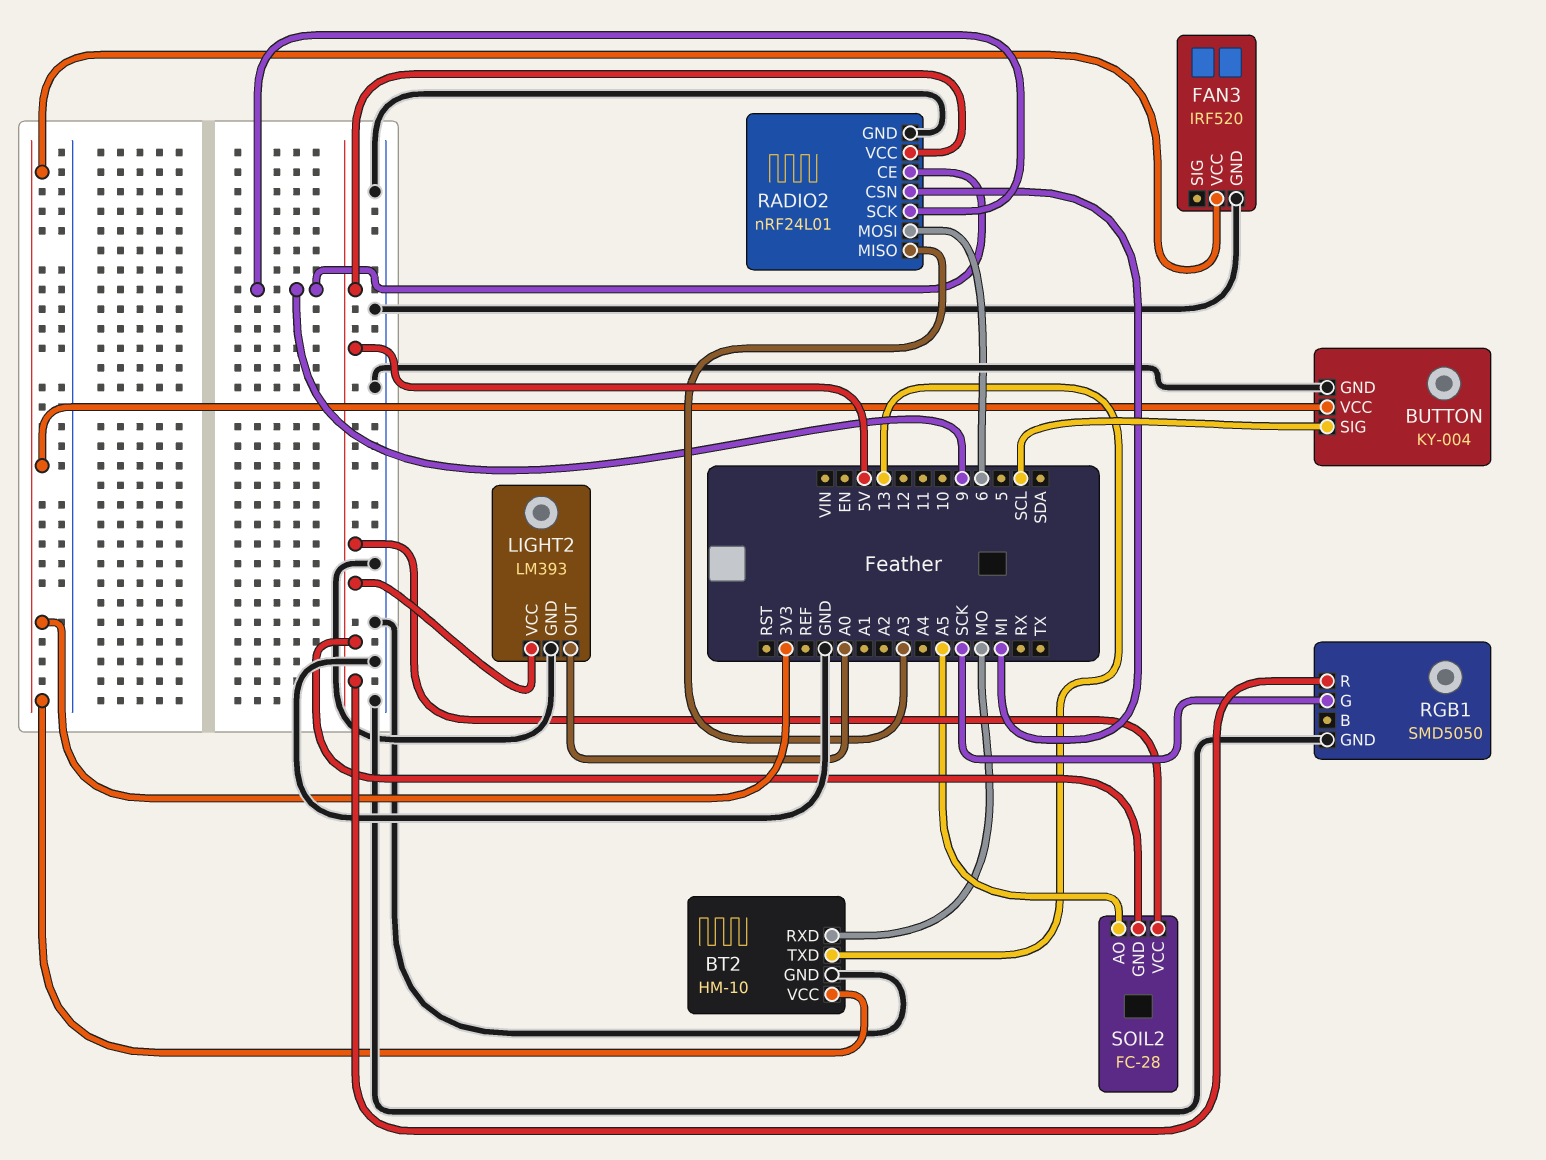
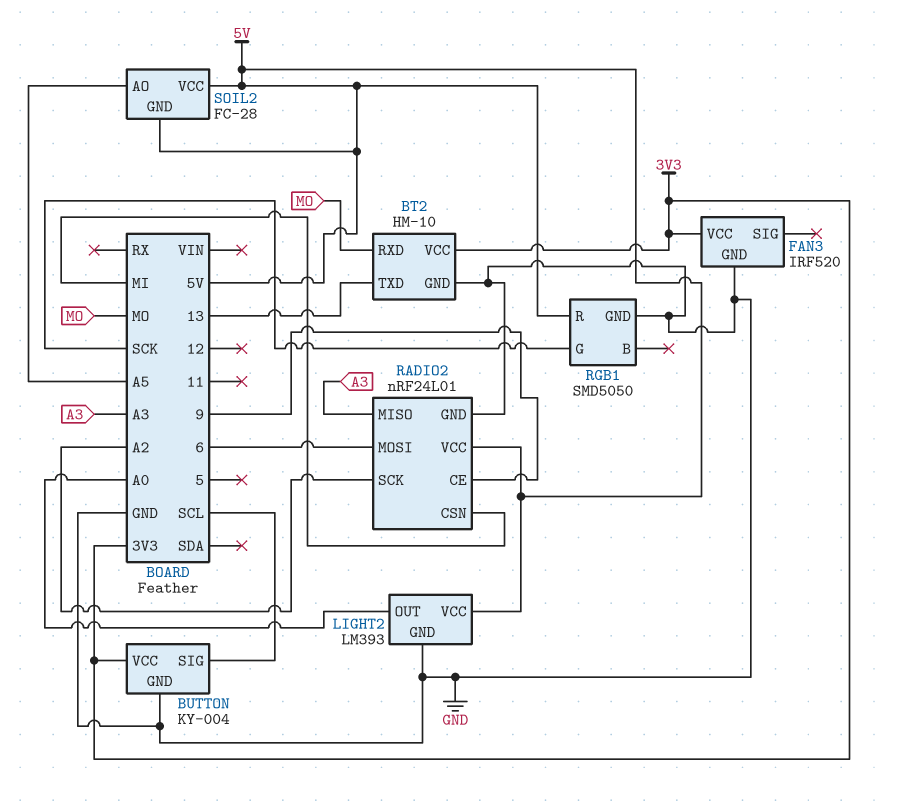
RADIO2 pin SCK: 9 -> A2

